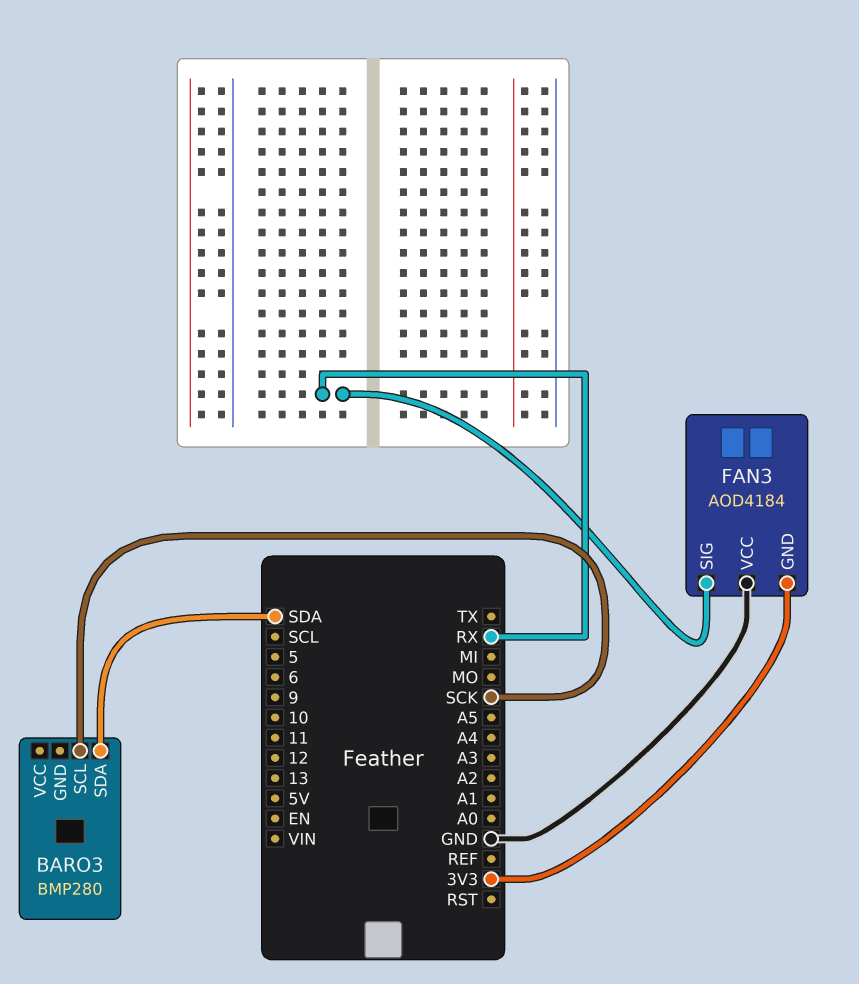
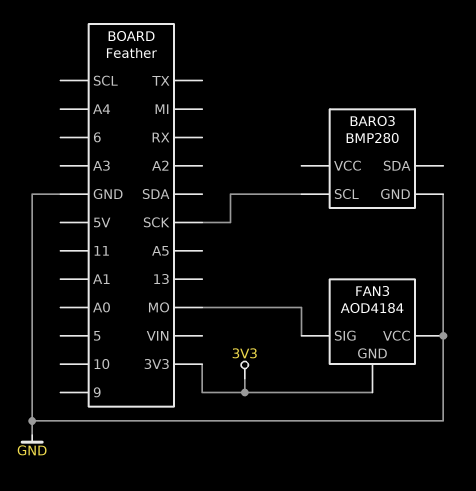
BARO3 pin GND: none -> GND
BARO3 pin SDA: SDA -> none
FAN3 pin SIG: RX -> MO

